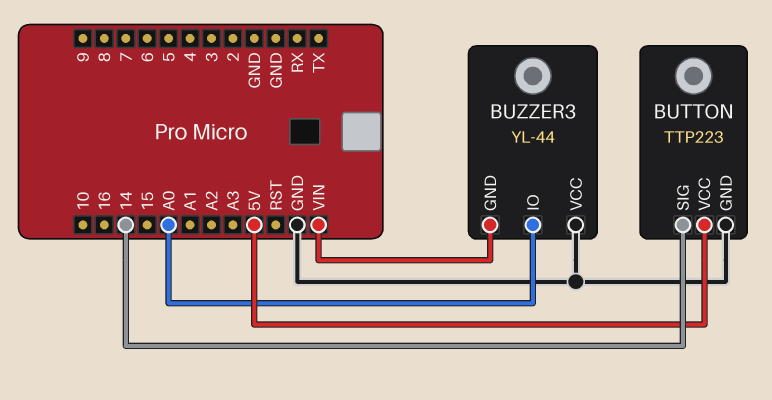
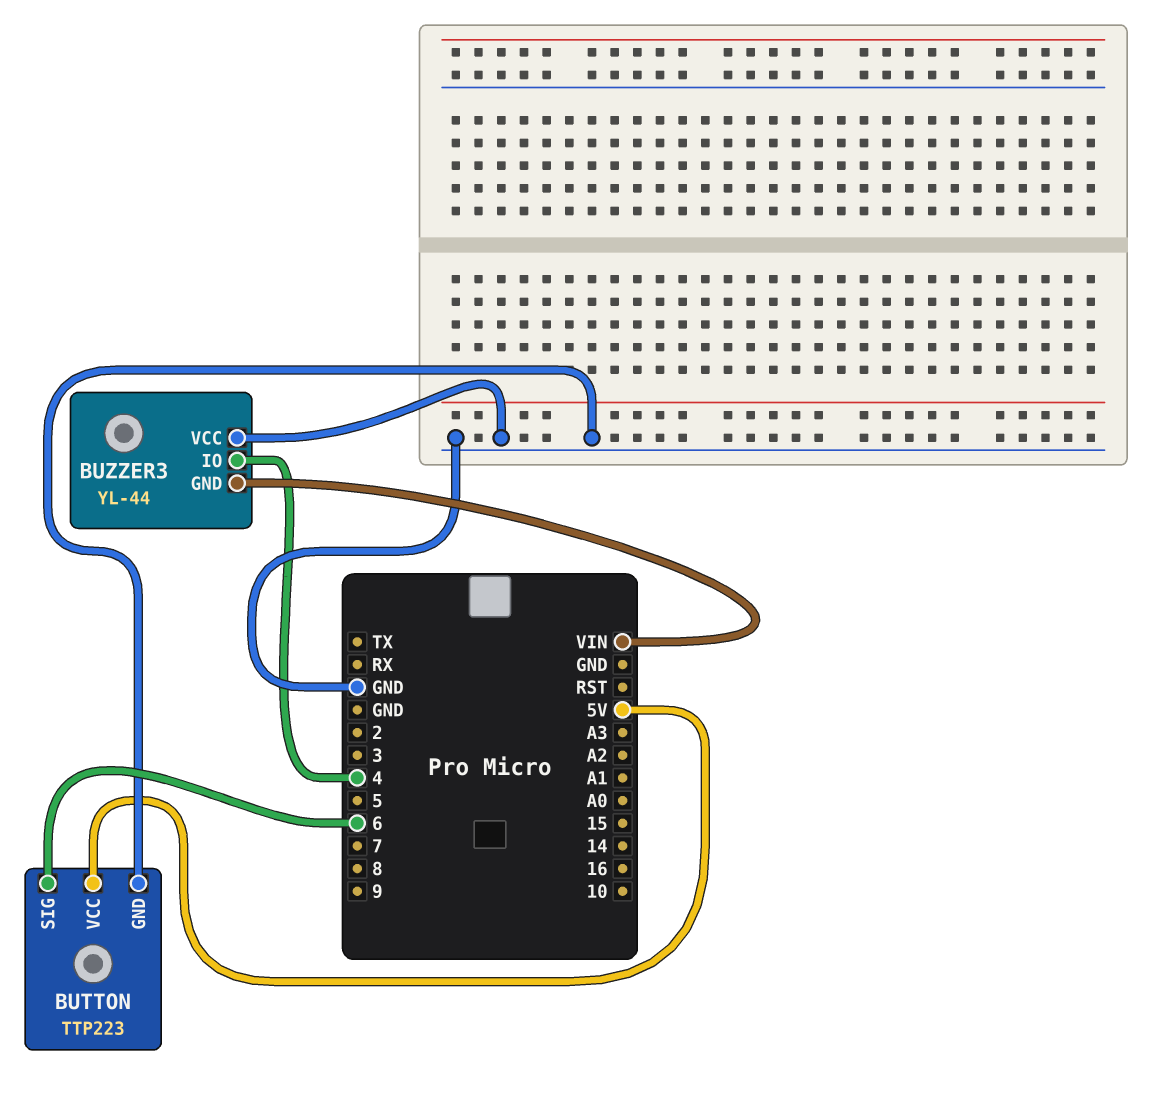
BUTTON pin SIG: 14 -> 6
BUZZER3 pin IO: A0 -> 4

